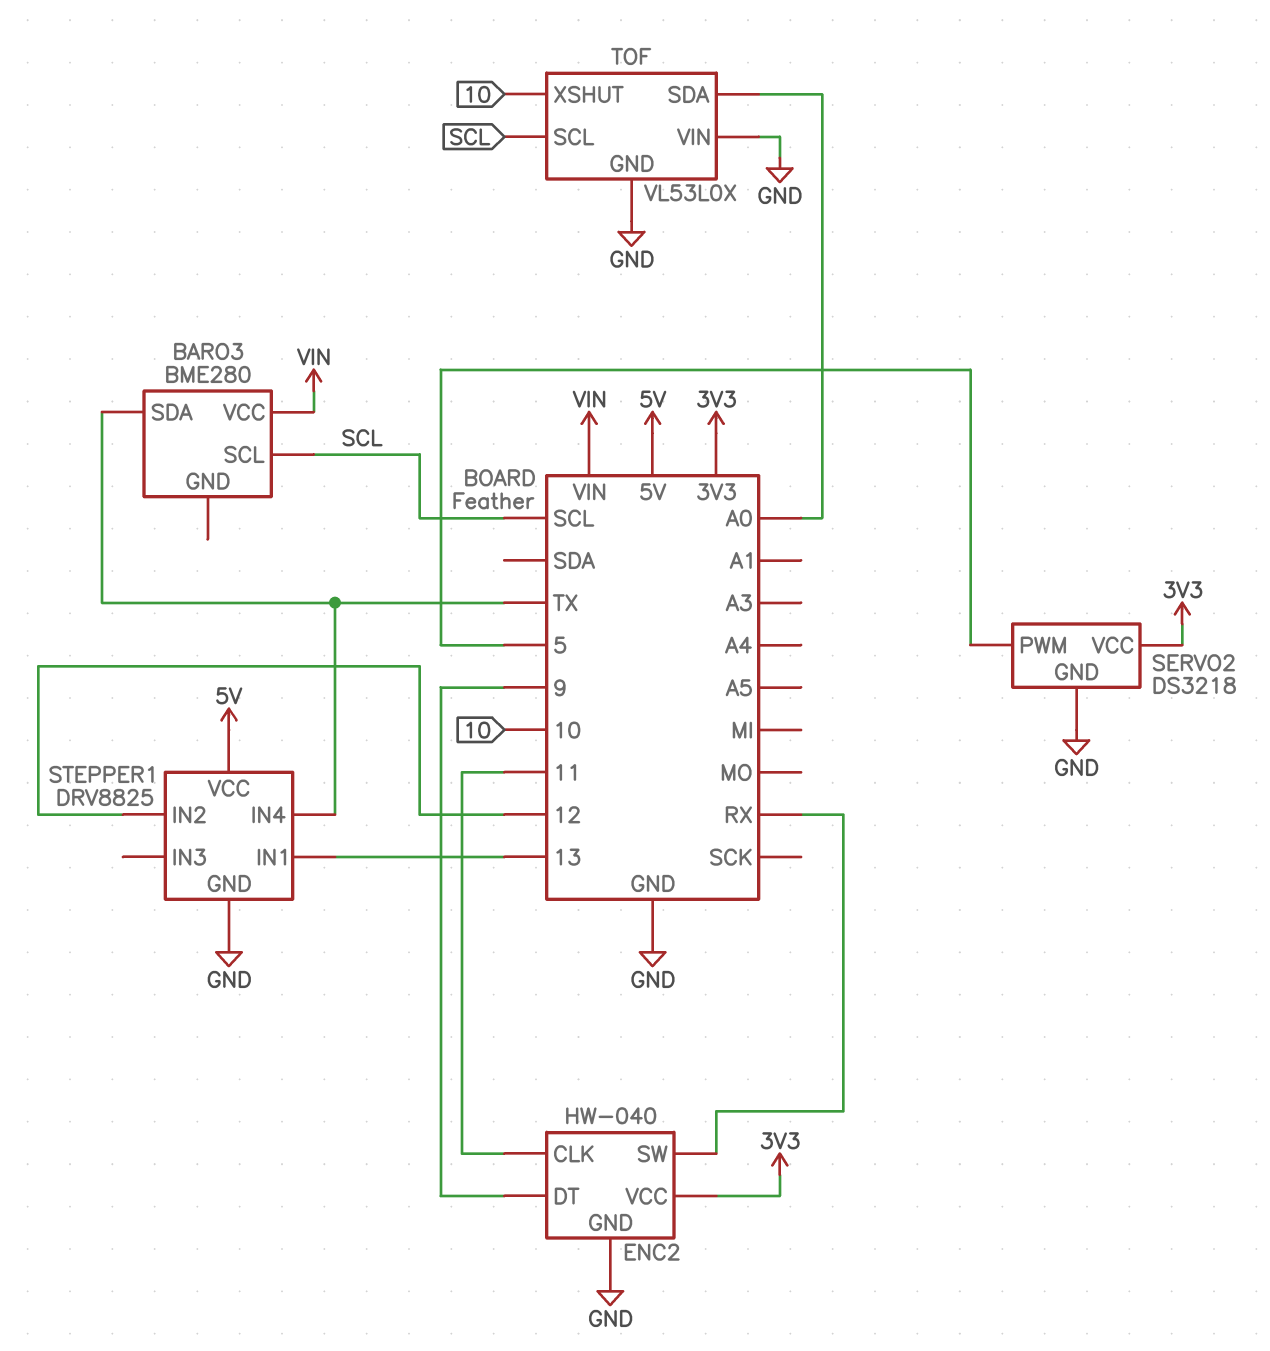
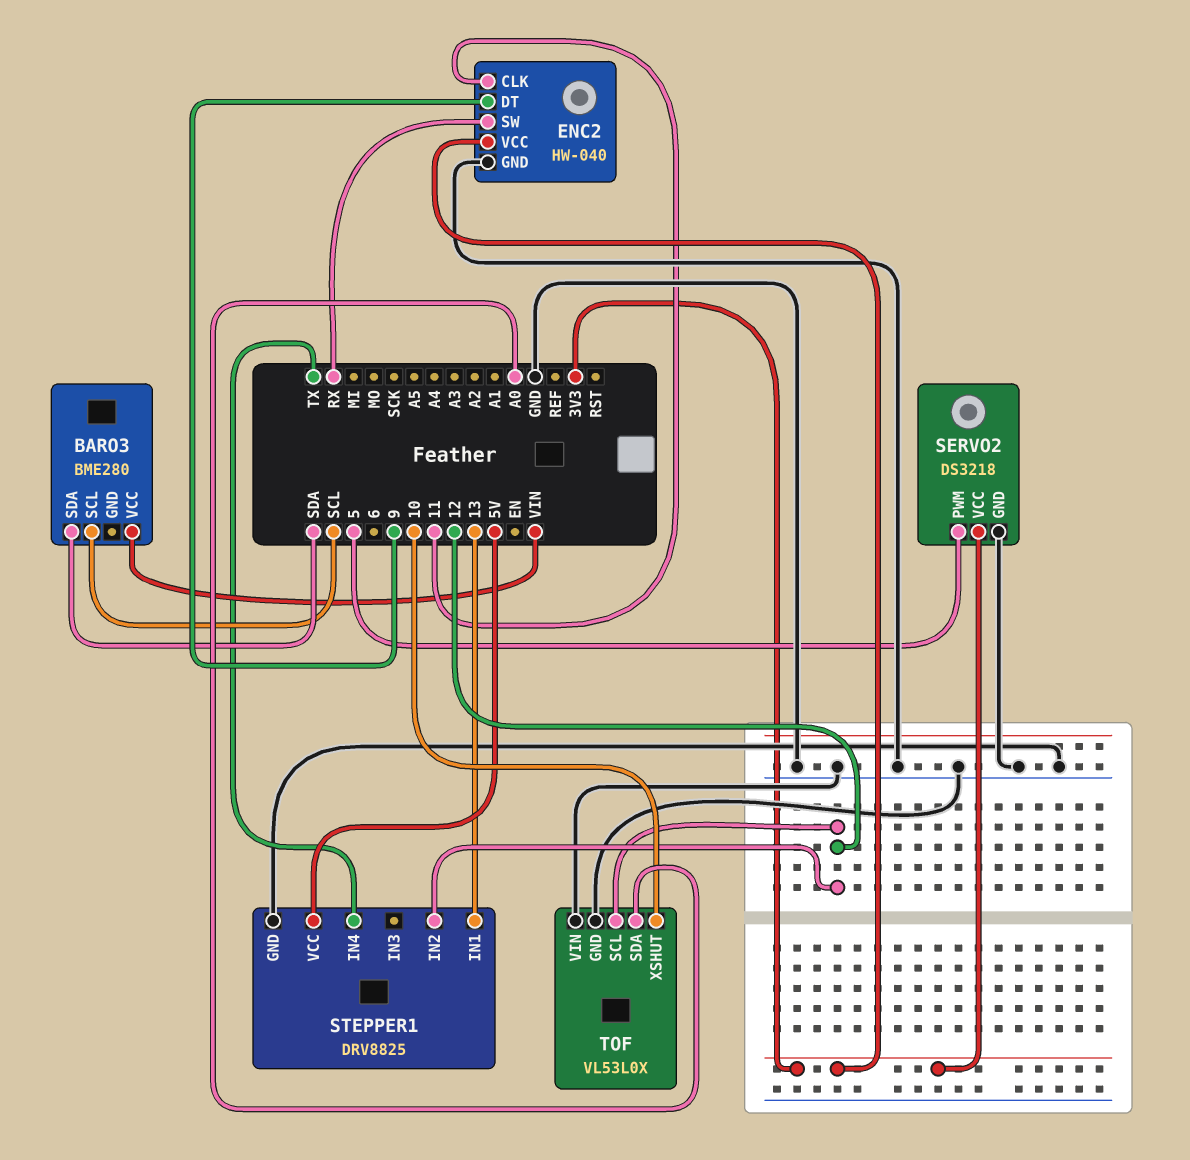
BARO3 pin SDA: TX -> SDA
TOF pin SCL: SCL -> 12

